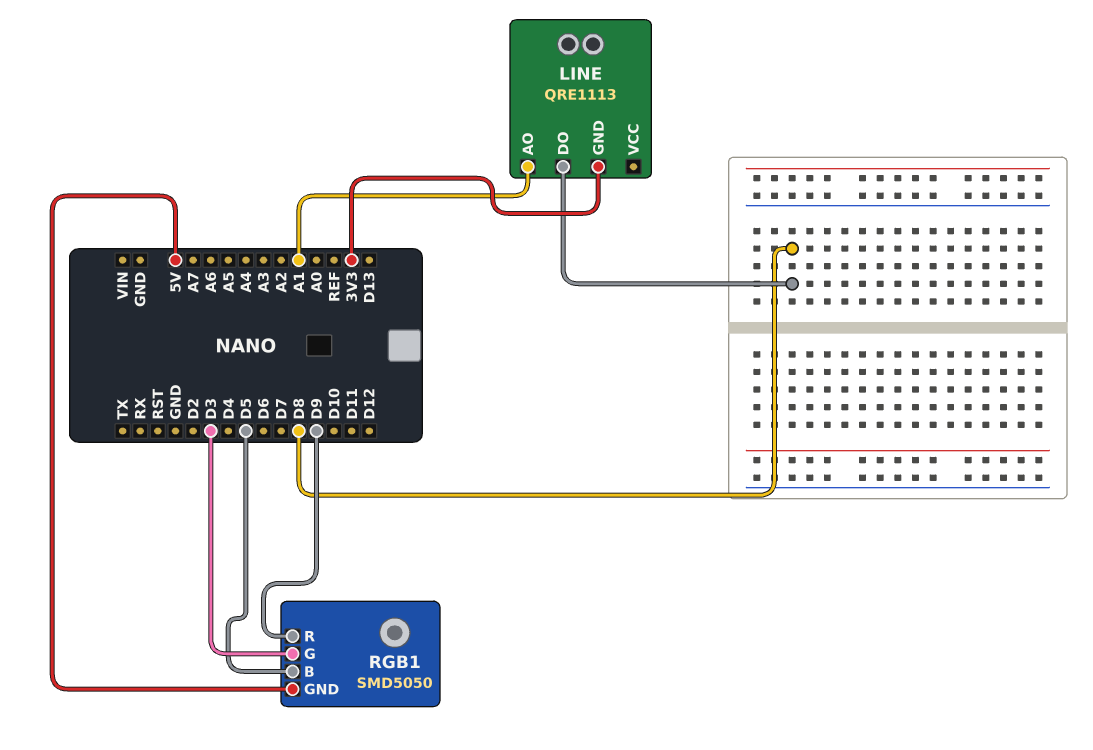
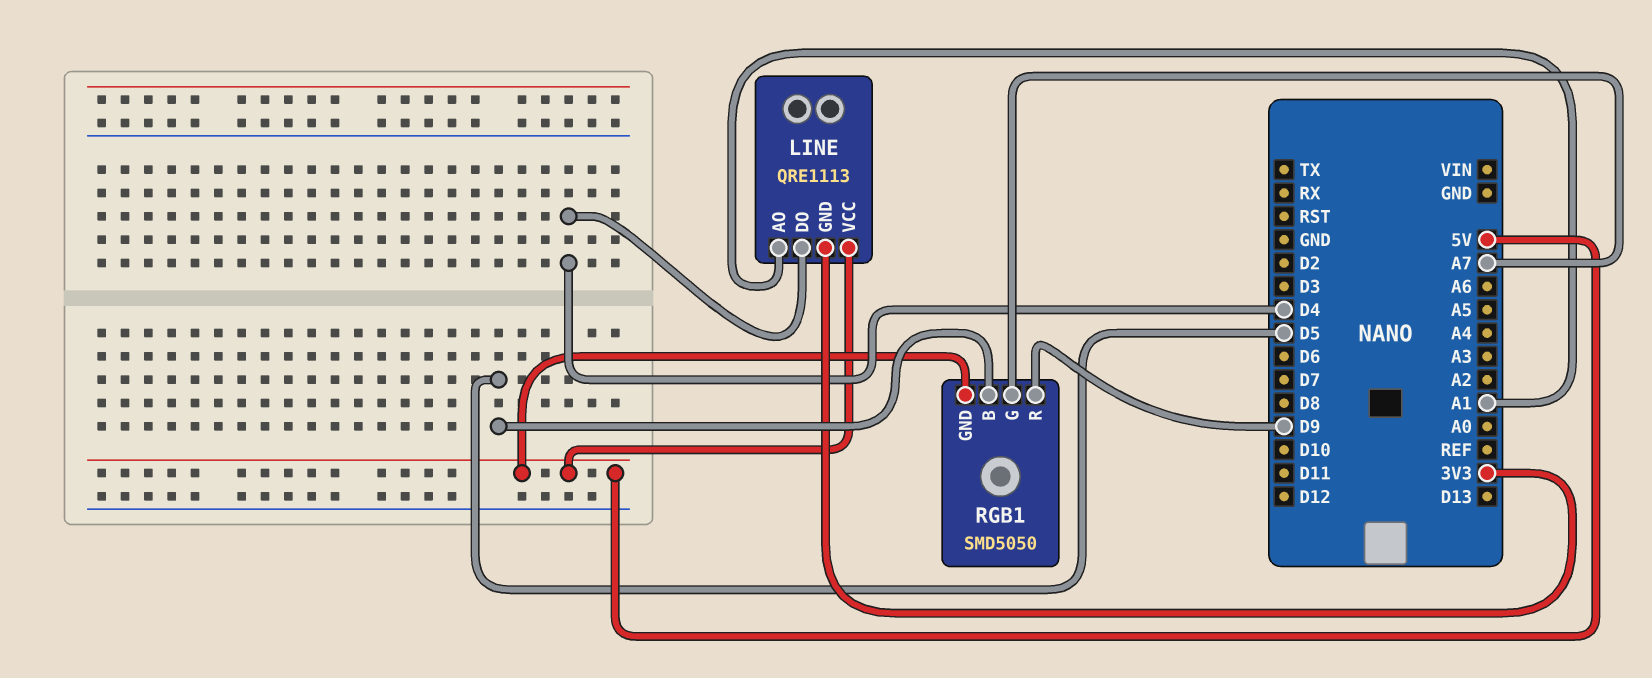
LINE pin DO: D8 -> D4
LINE pin VCC: none -> 5V
RGB1 pin G: D3 -> A7

